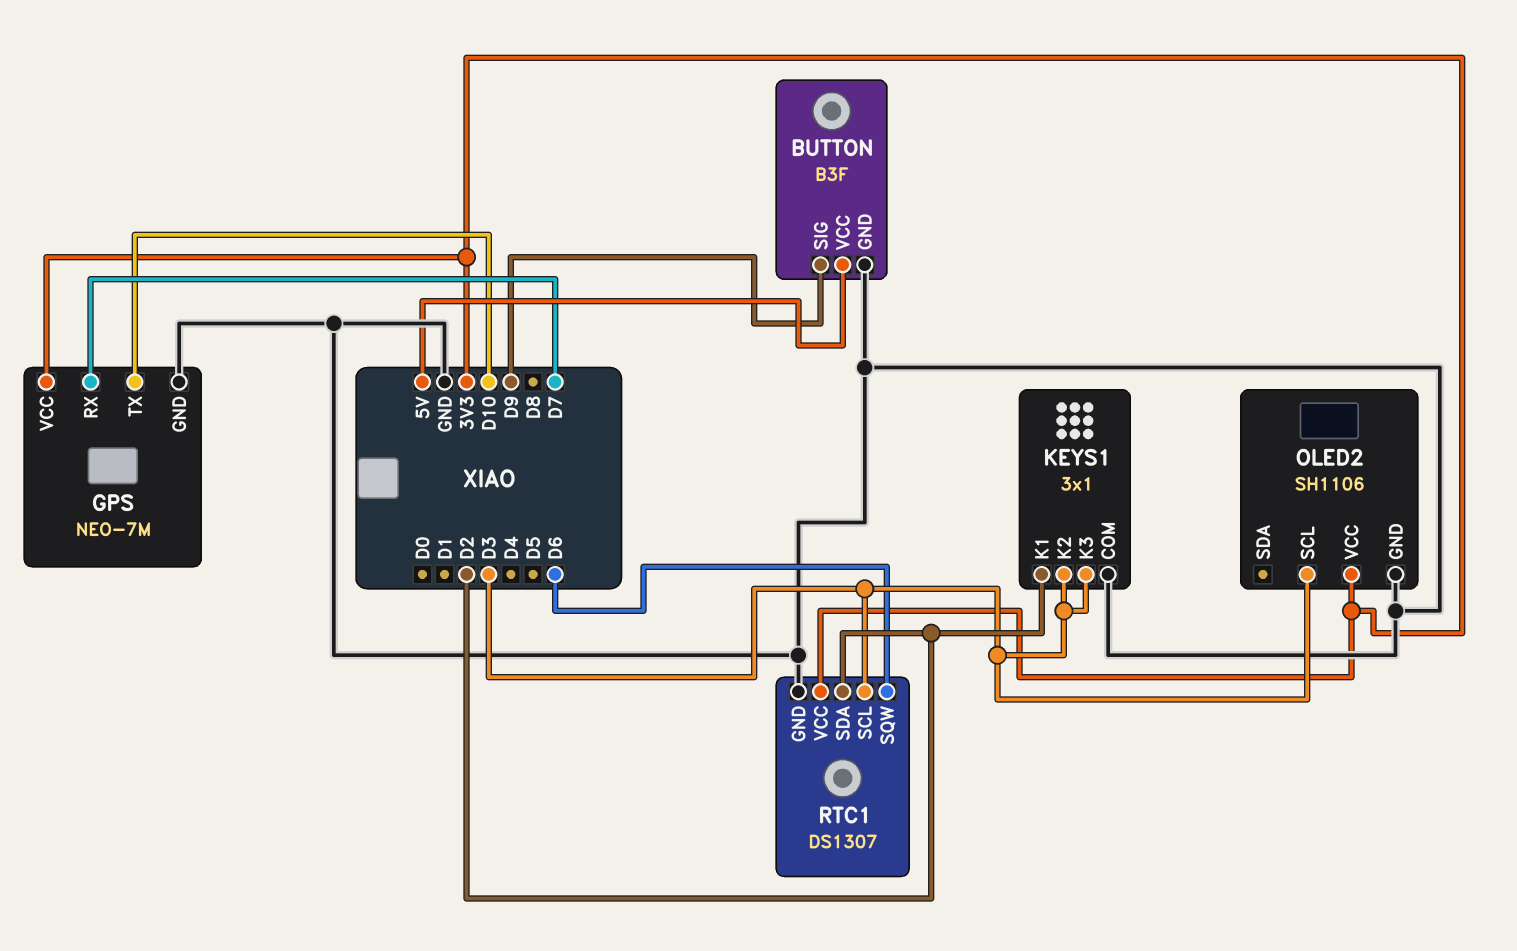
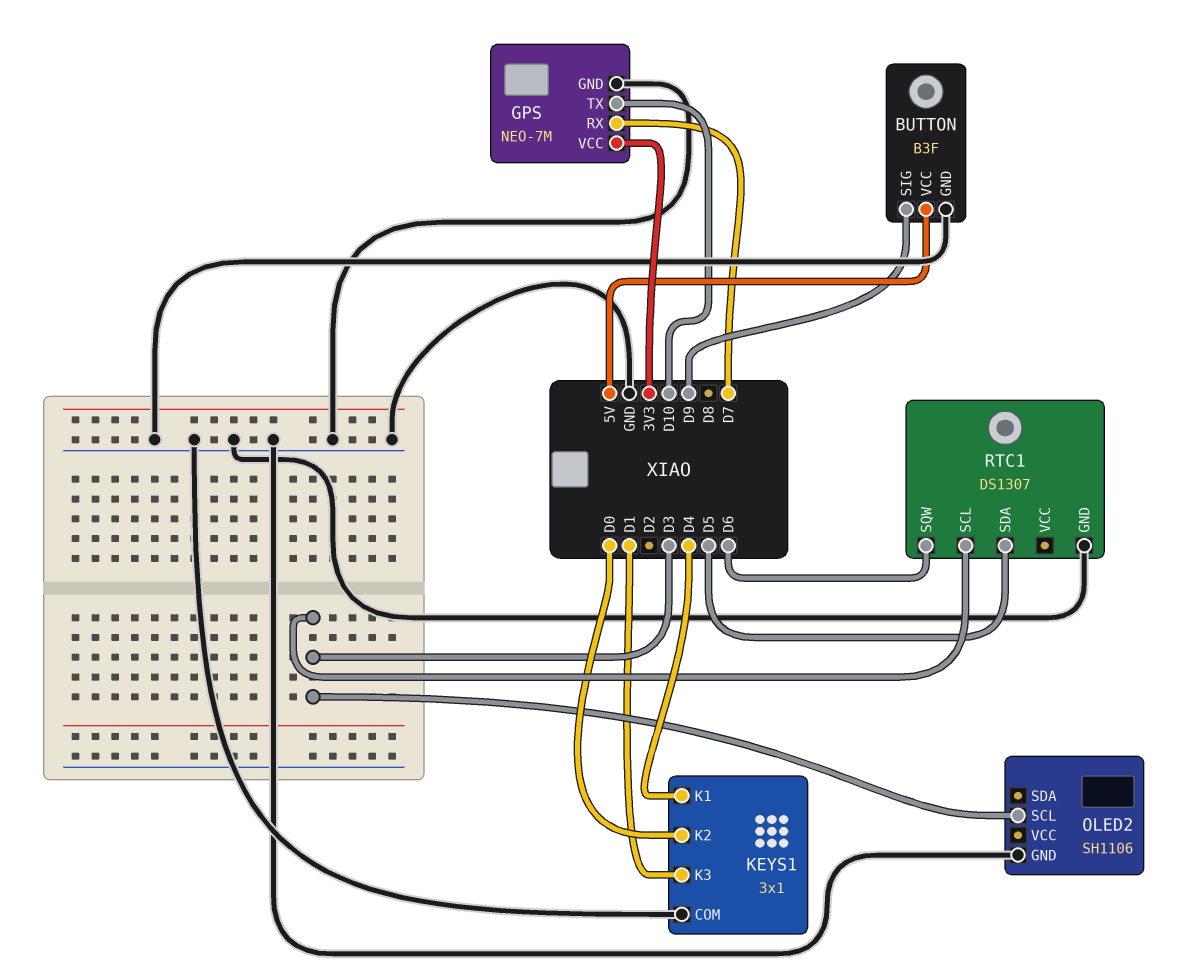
KEYS1 pin K1: D2 -> D4
KEYS1 pin K2: D3 -> D0
KEYS1 pin K3: D3 -> D1
OLED2 pin VCC: 3V3 -> none
RTC1 pin SDA: D2 -> D5
RTC1 pin VCC: 3V3 -> none

